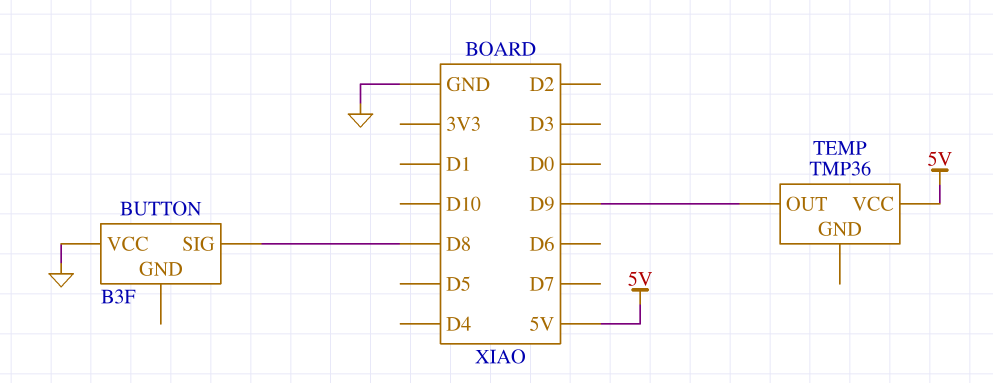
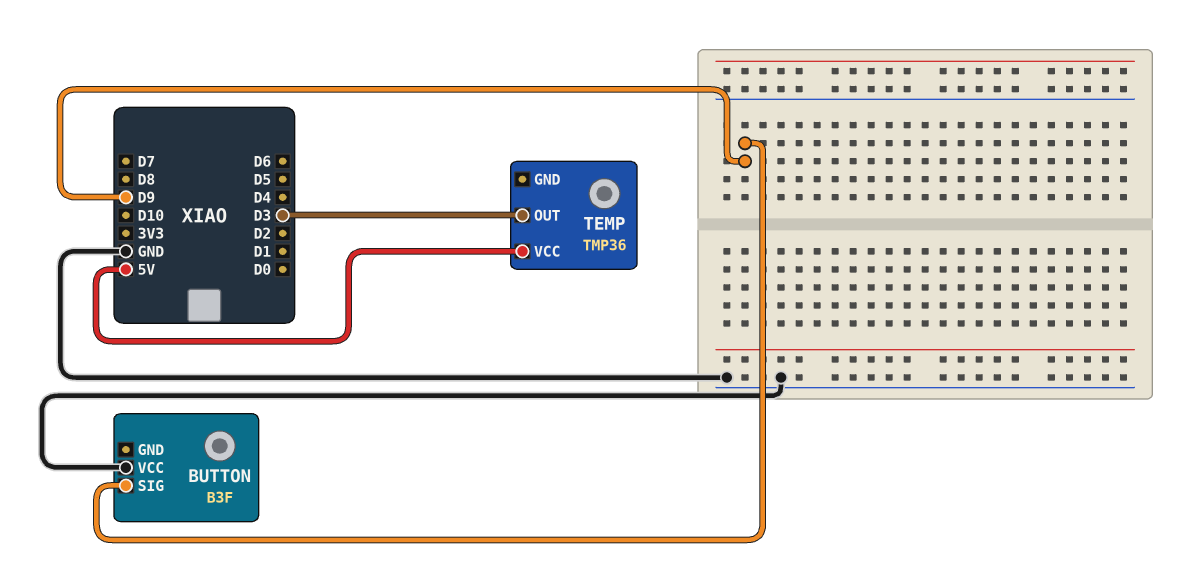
BUTTON pin SIG: D8 -> D9
TEMP pin OUT: D9 -> D3

